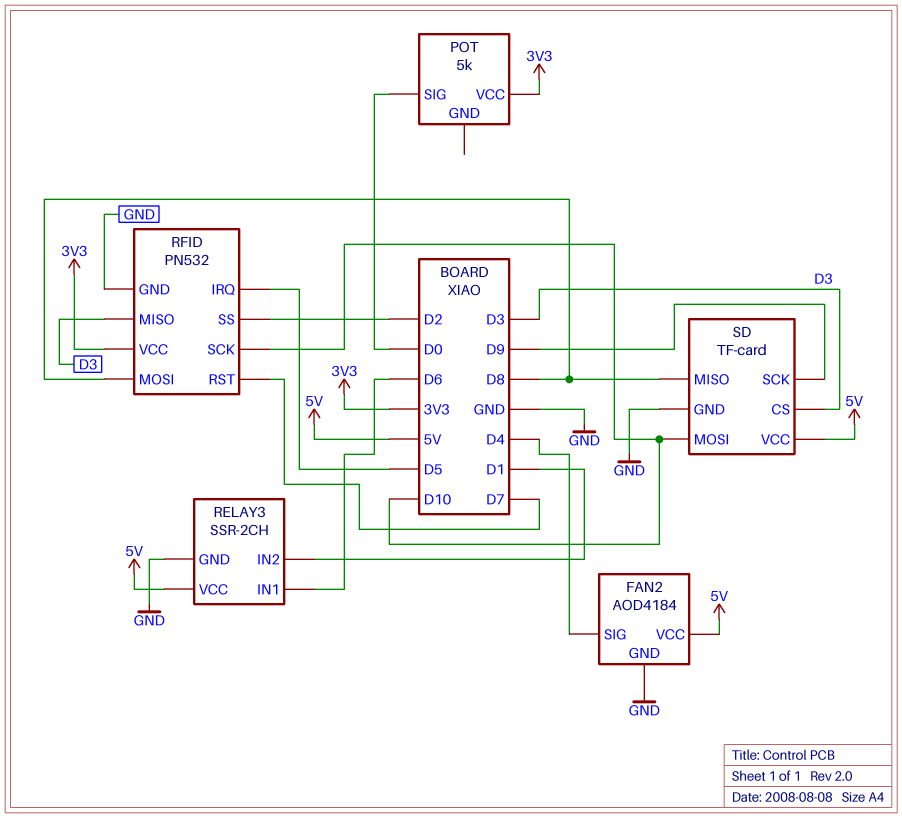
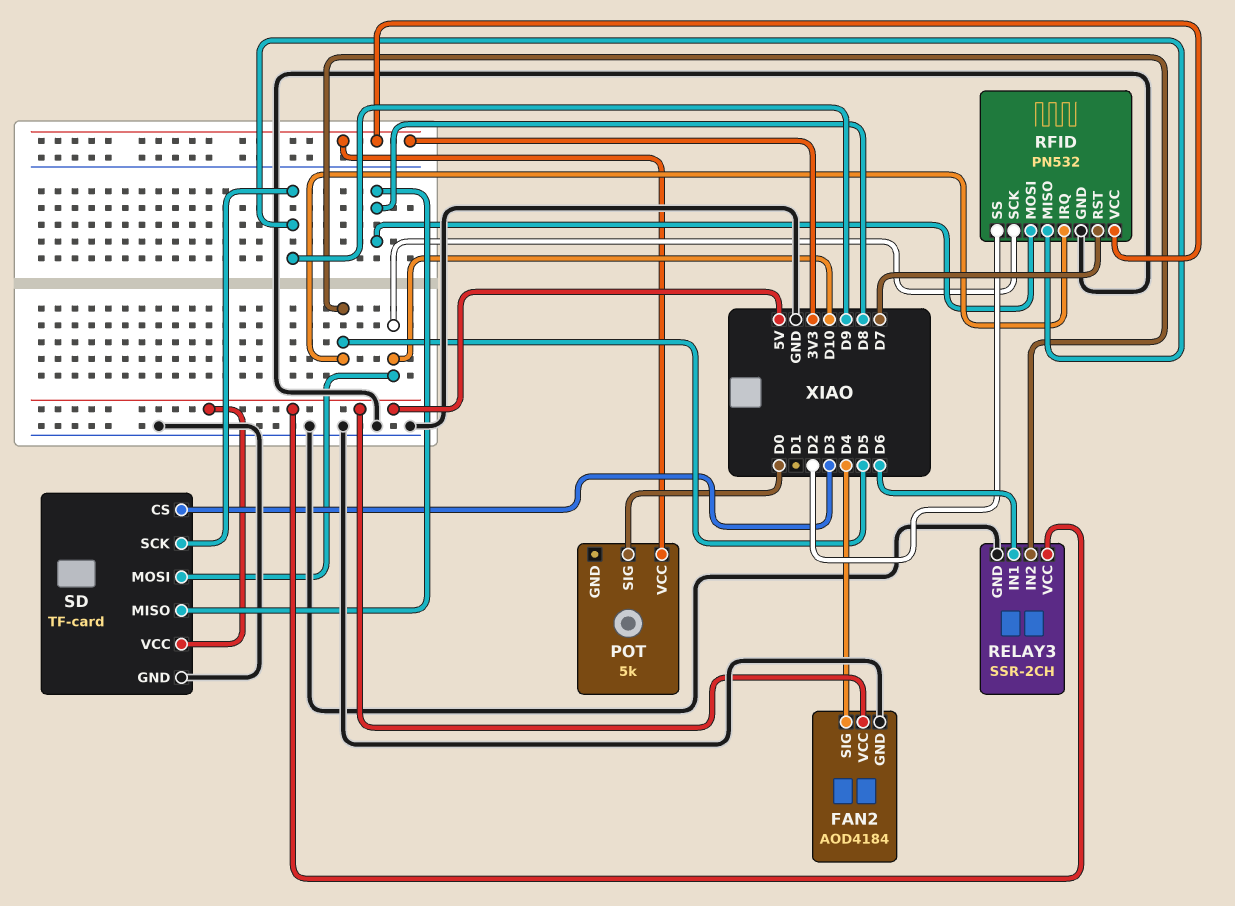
RELAY3 pin IN2: D1 -> D5
RFID pin MISO: D3 -> D9

